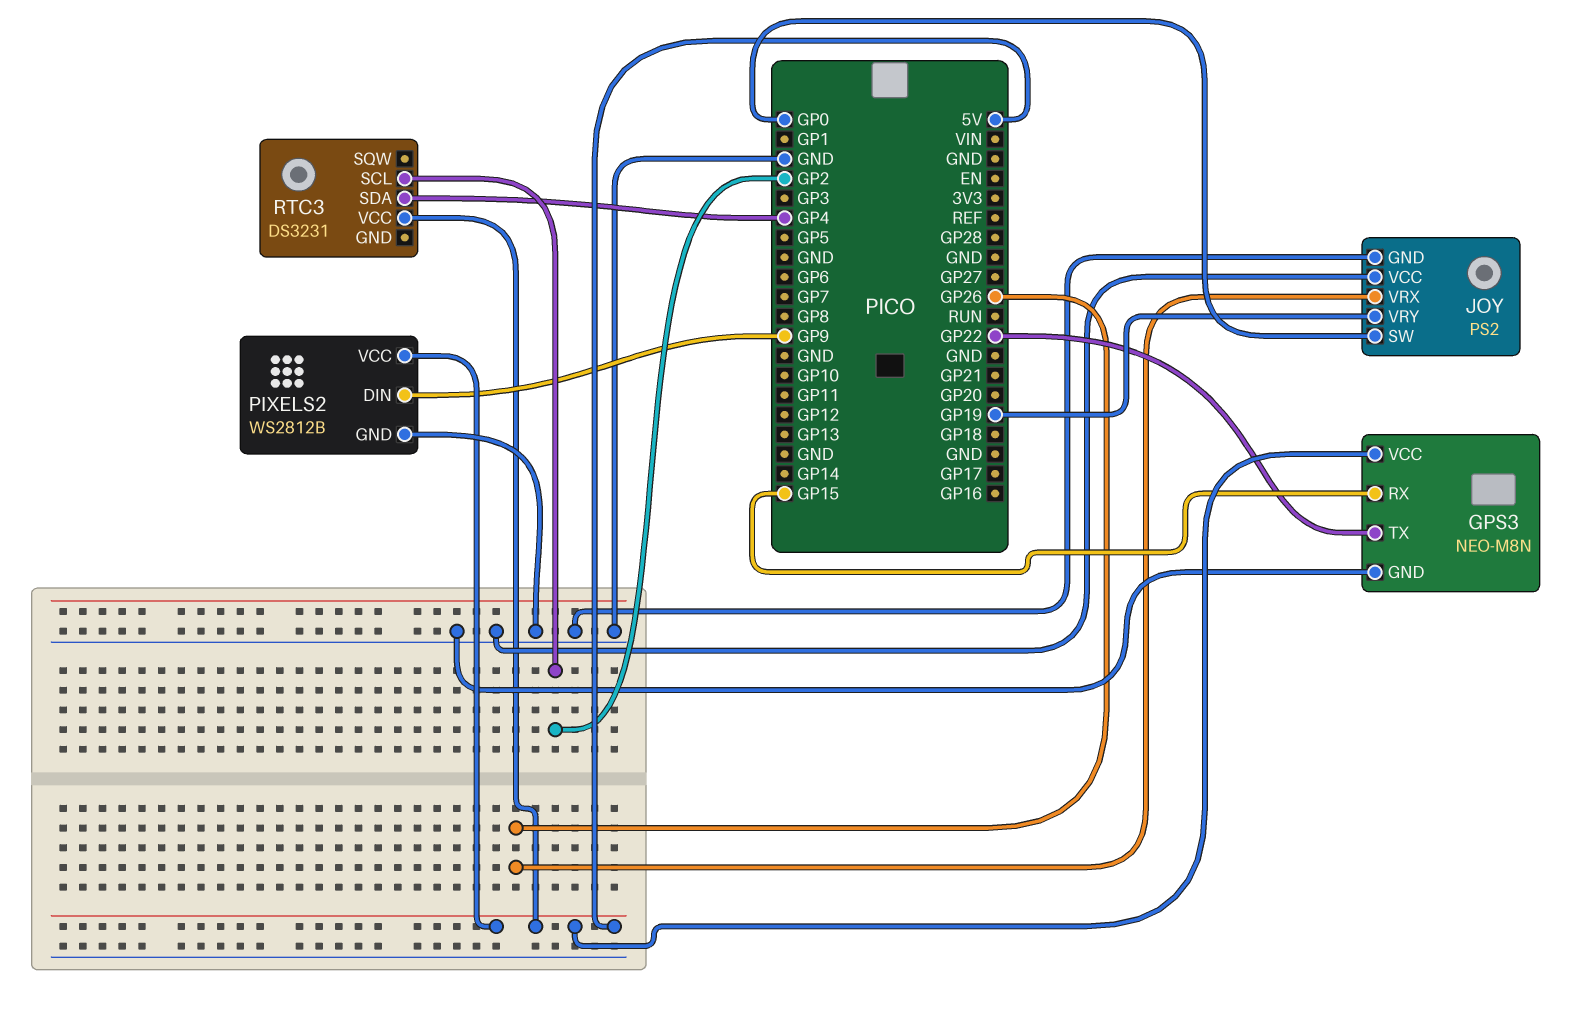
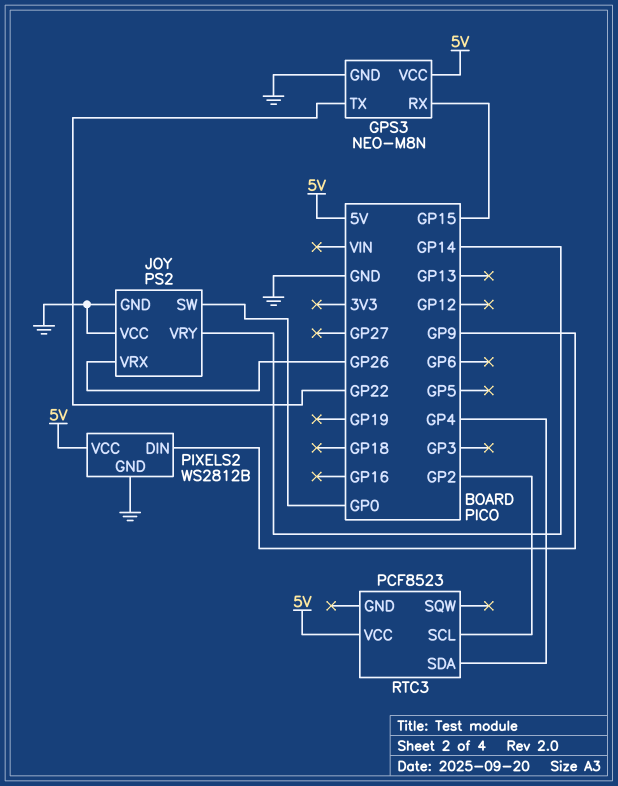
JOY pin VRY: GP19 -> GP14
RTC3: DS3231 -> PCF8523

